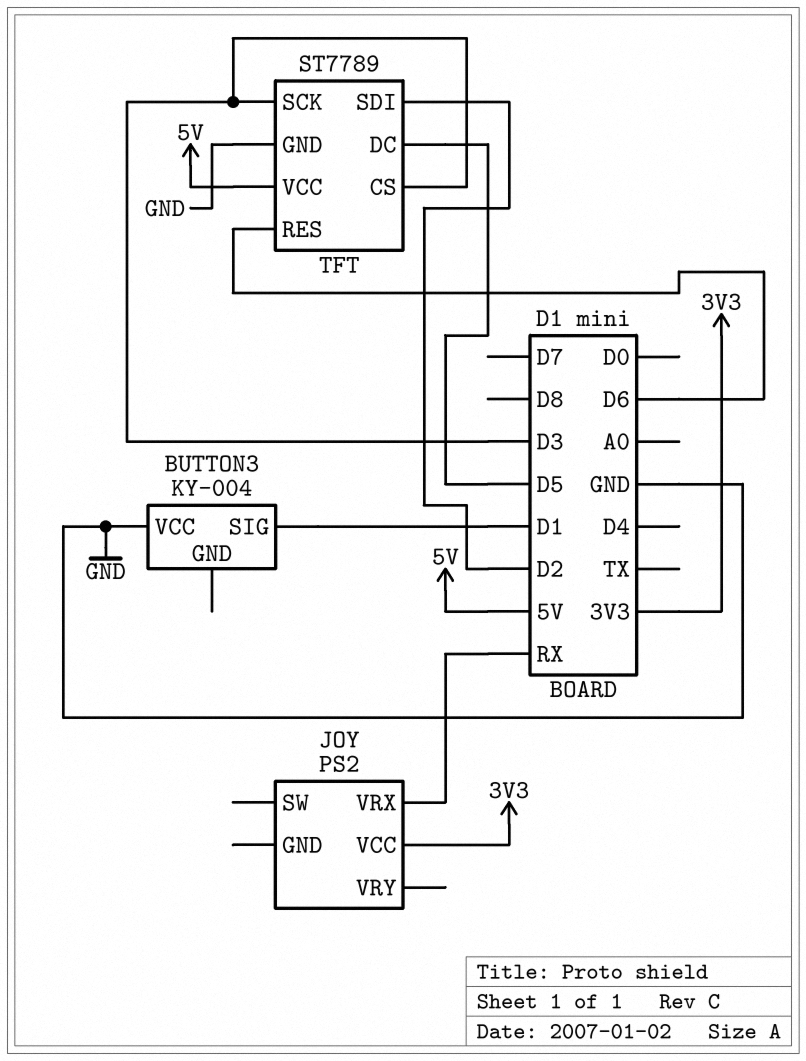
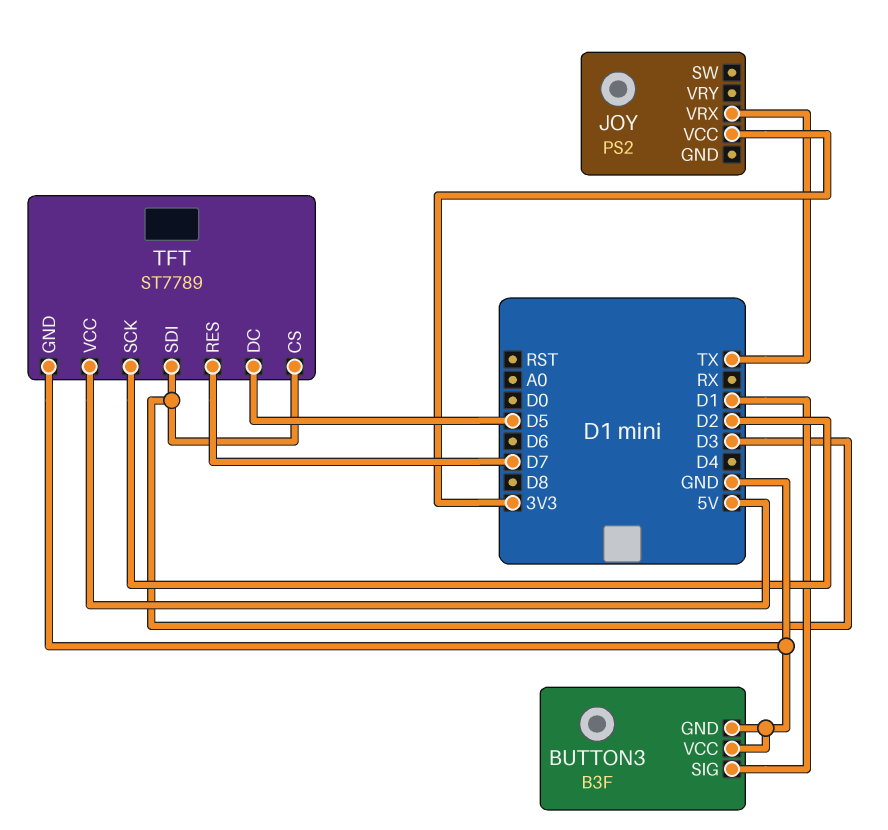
BUTTON3: KY-004 -> B3F
BUTTON3 pin GND: none -> GND
JOY pin VRX: RX -> TX
TFT pin RES: D6 -> D7
TFT pin SCK: D3 -> D2
TFT pin SDI: D2 -> D3

